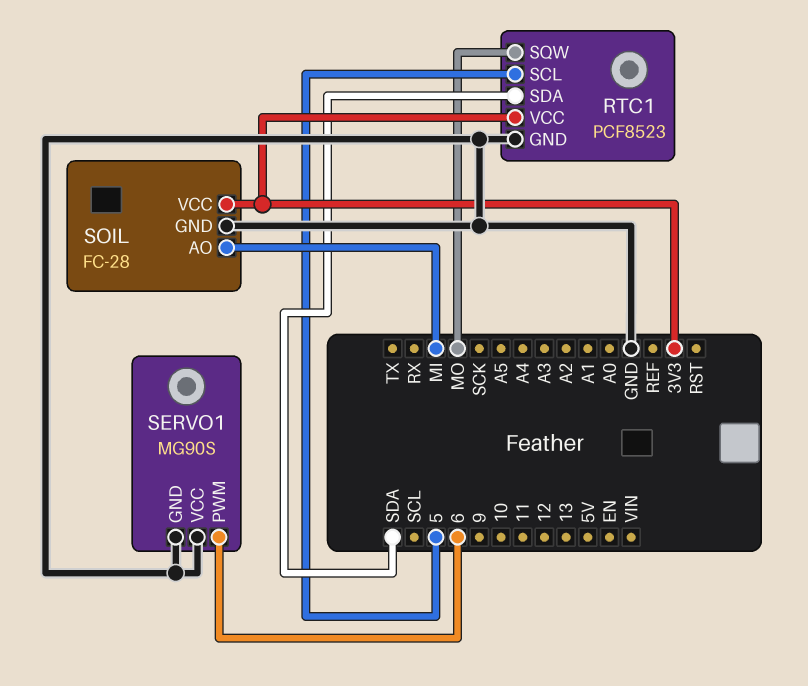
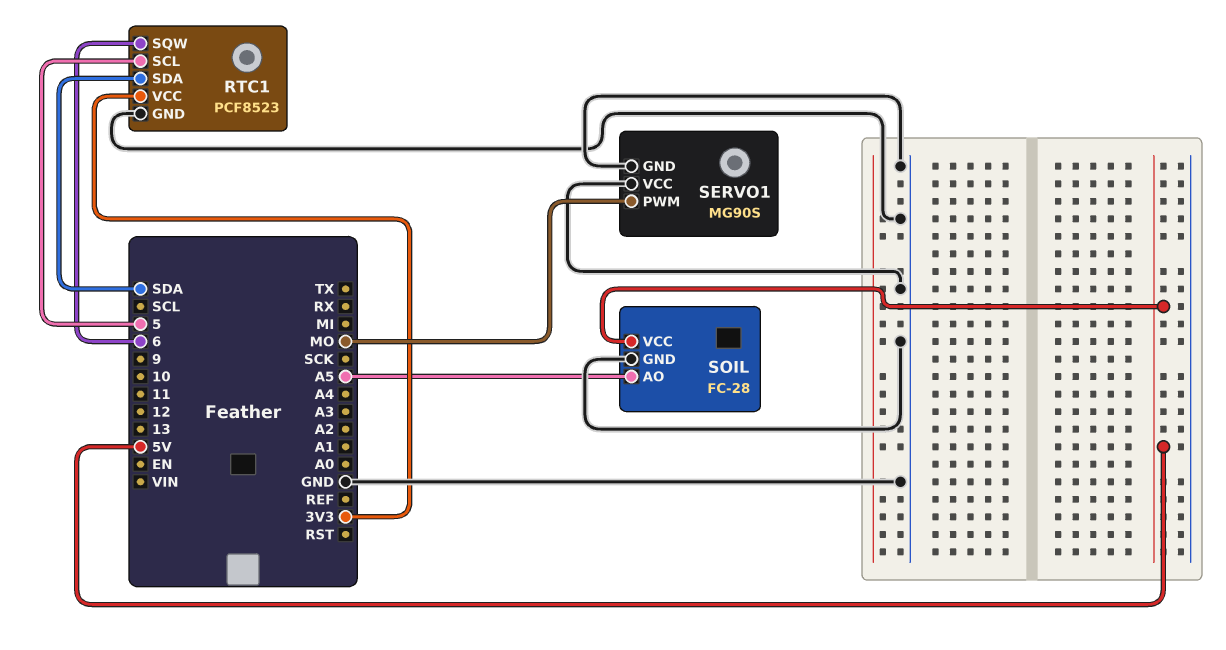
RTC1 pin SQW: MO -> 6
SERVO1 pin PWM: 6 -> MO
SOIL pin AO: MI -> A5
SOIL pin VCC: 3V3 -> 5V

